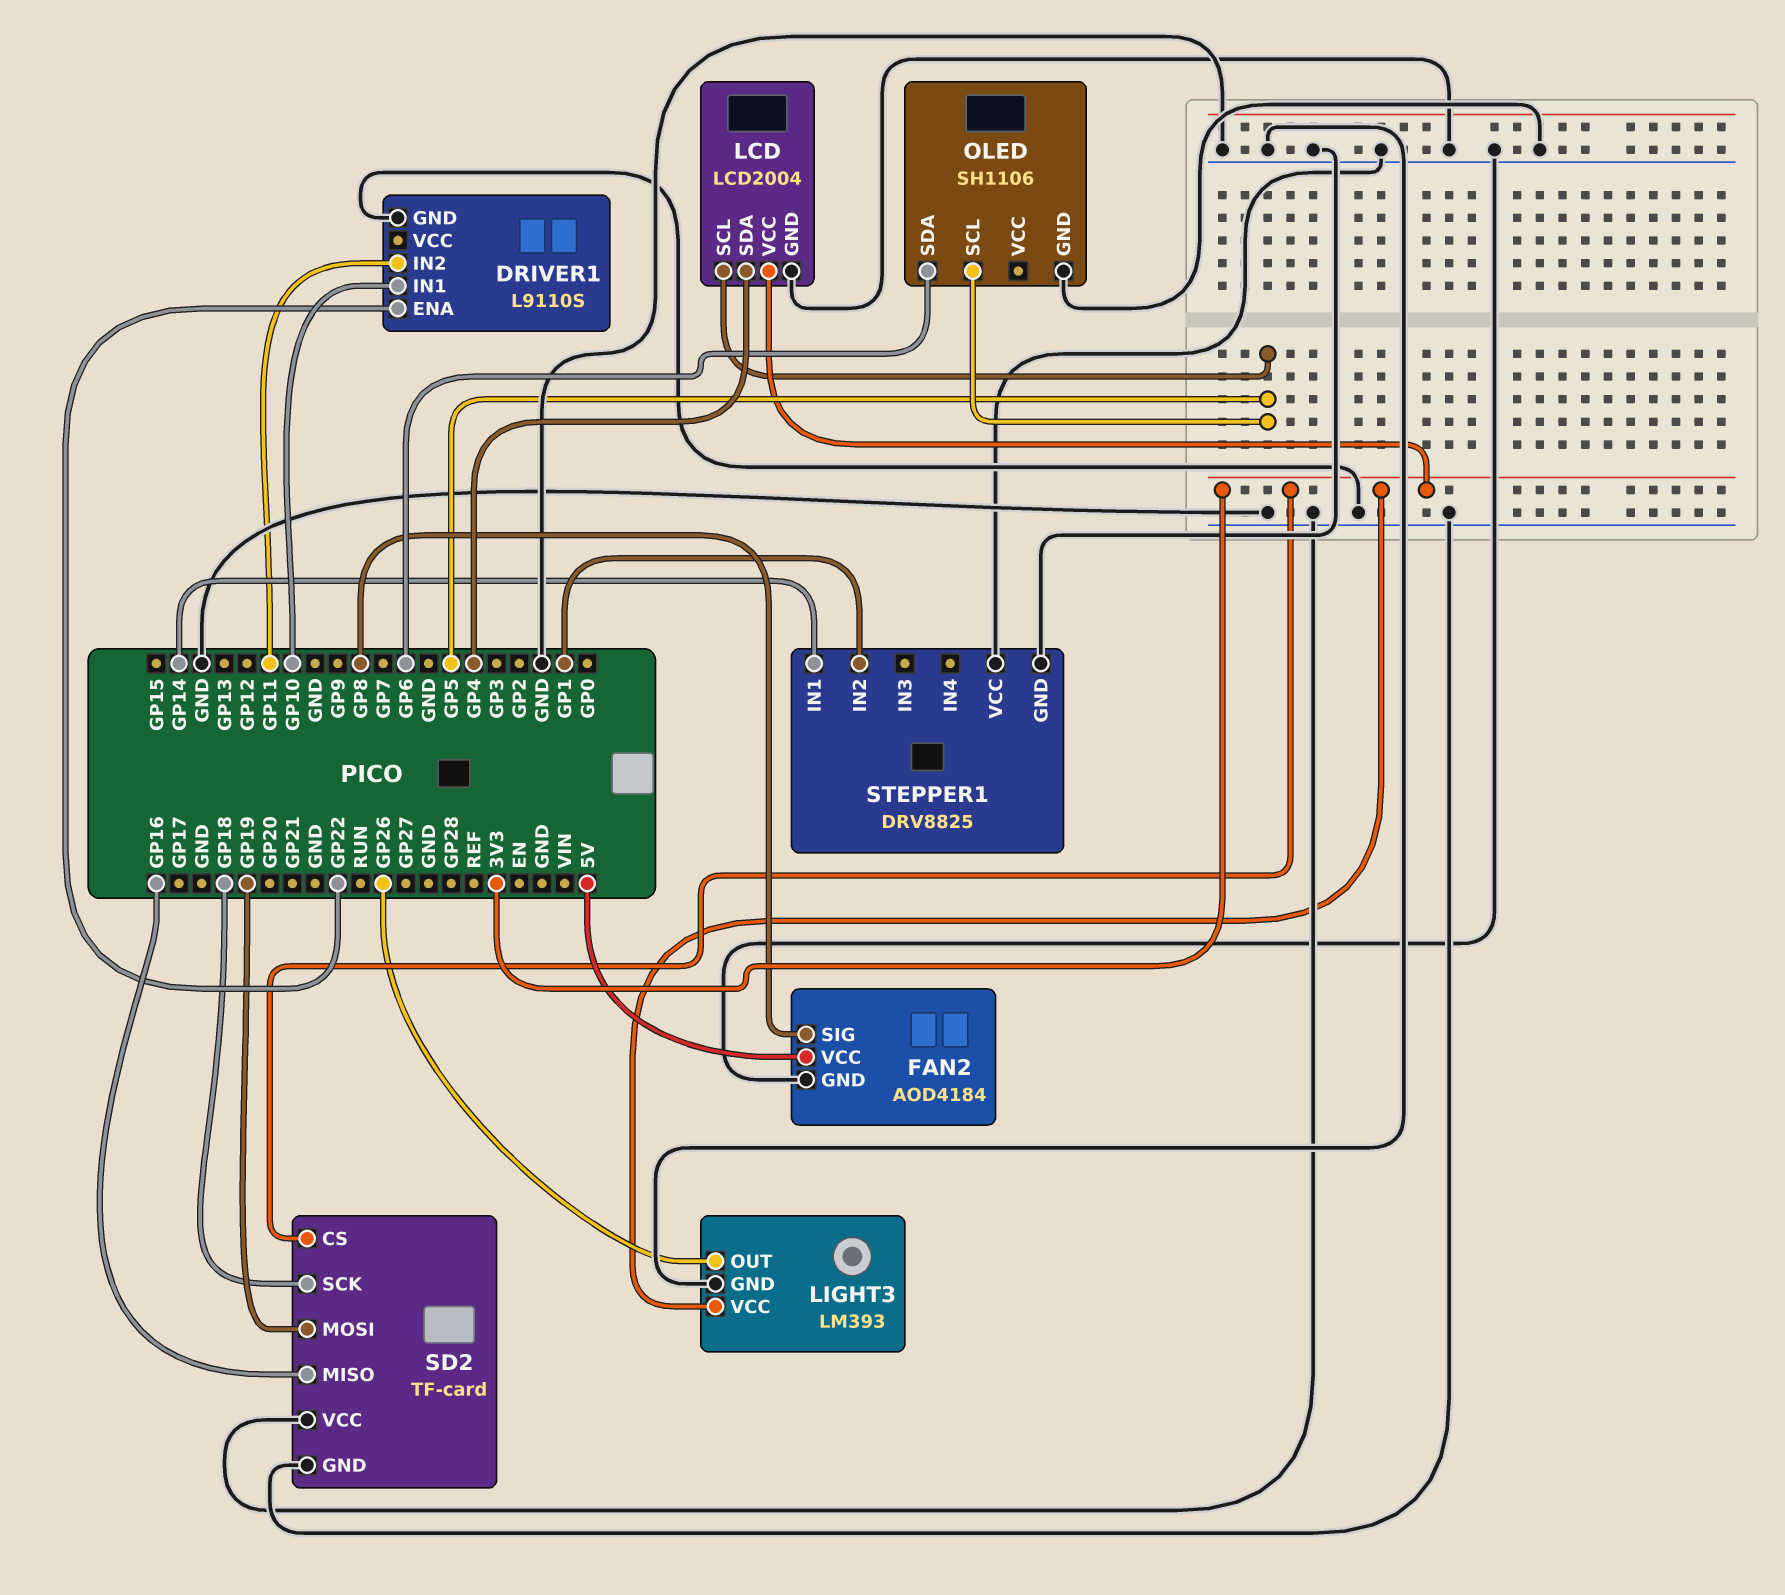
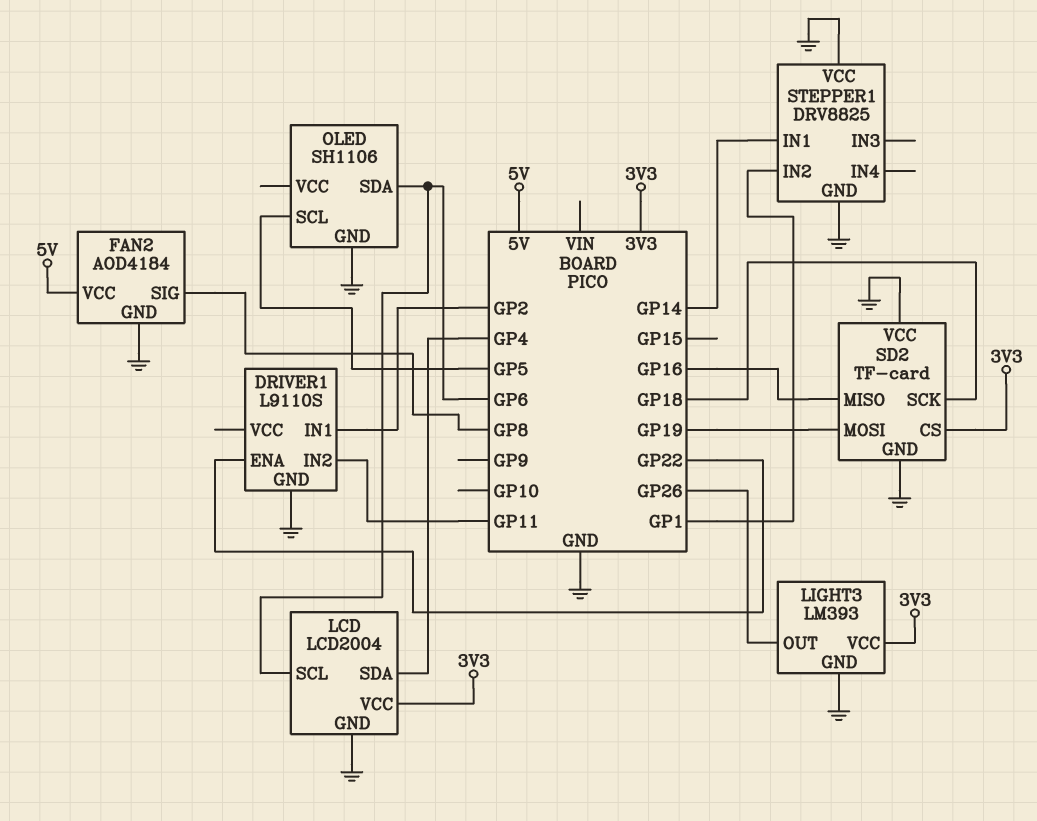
DRIVER1 pin IN1: GP10 -> GP2
LCD pin SCL: GP5 -> GP6

